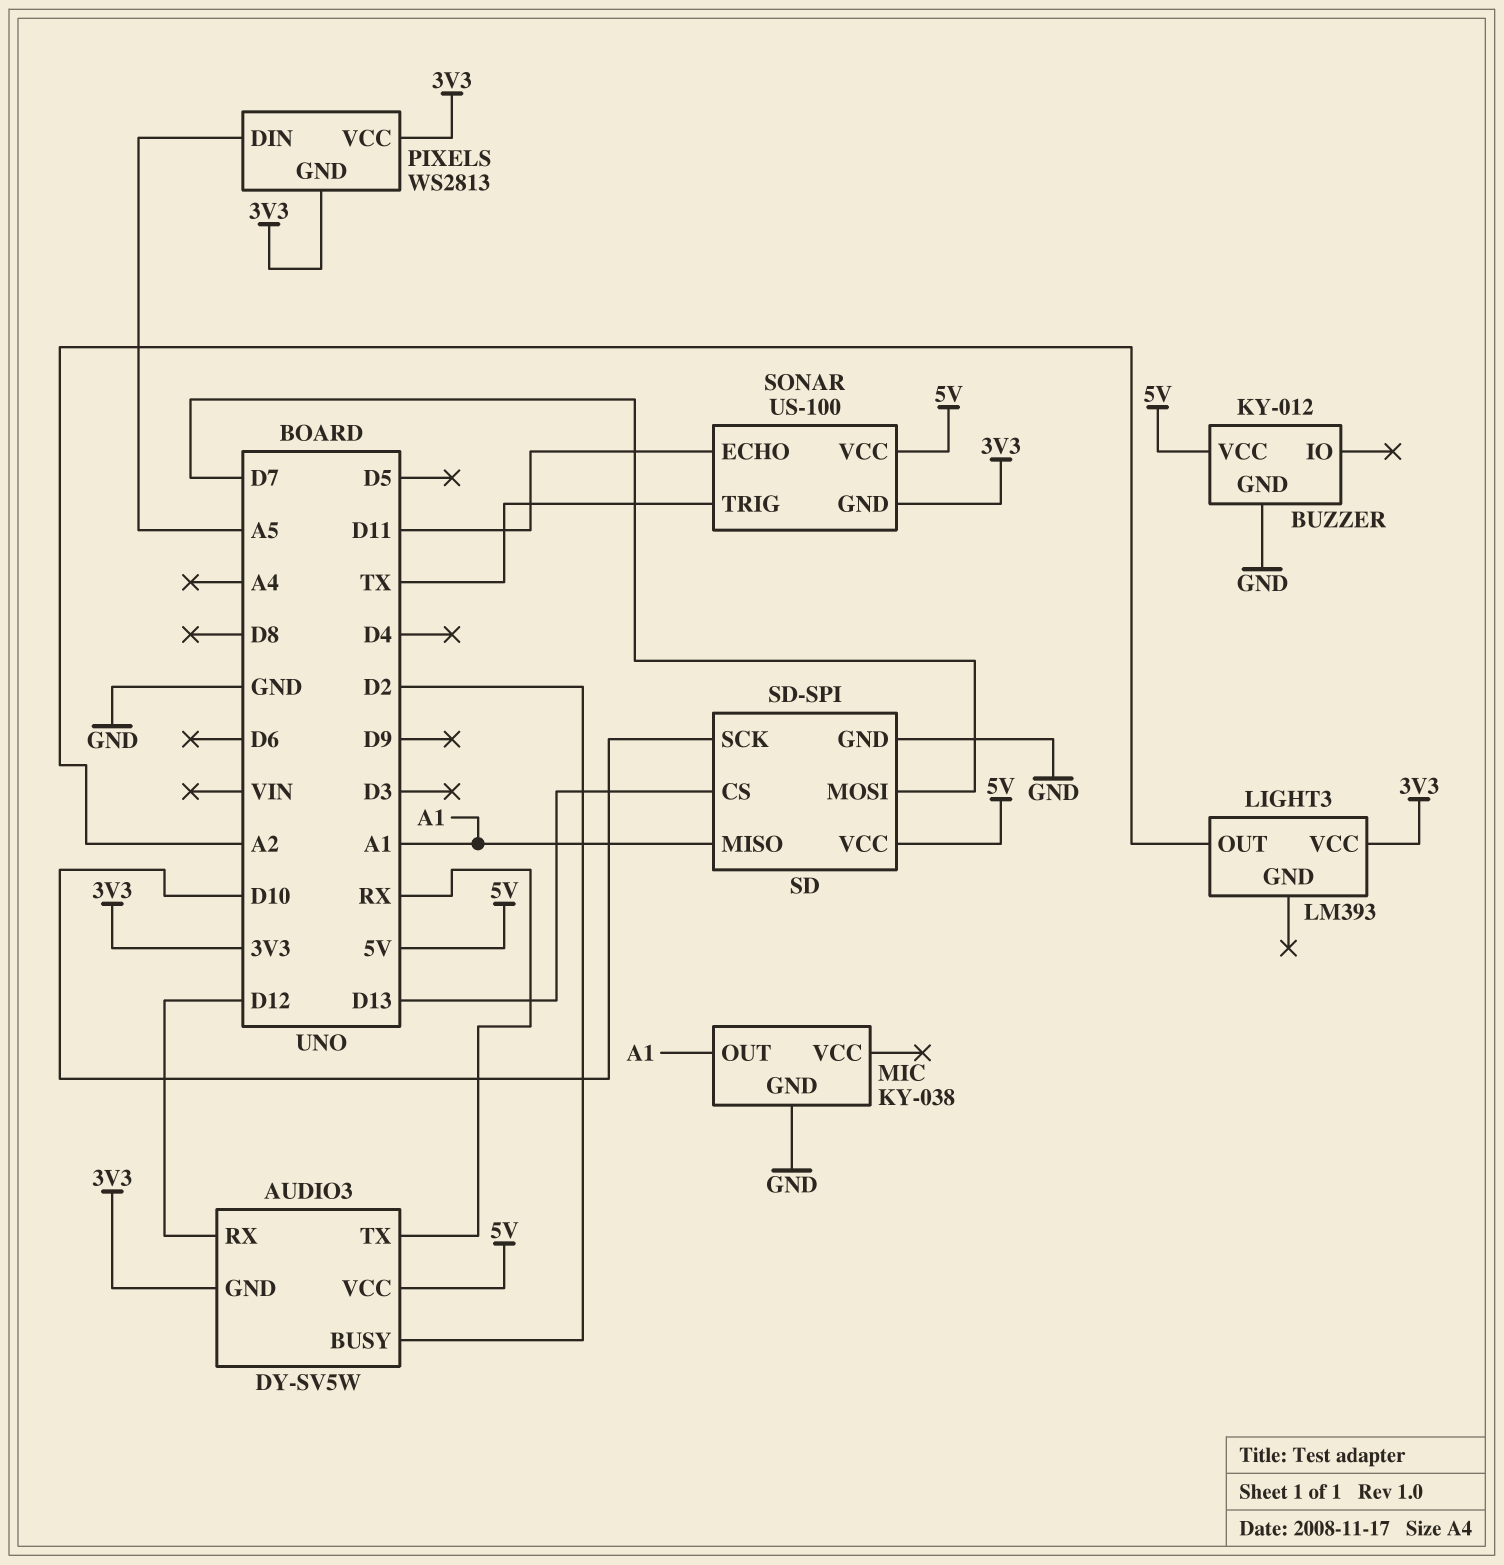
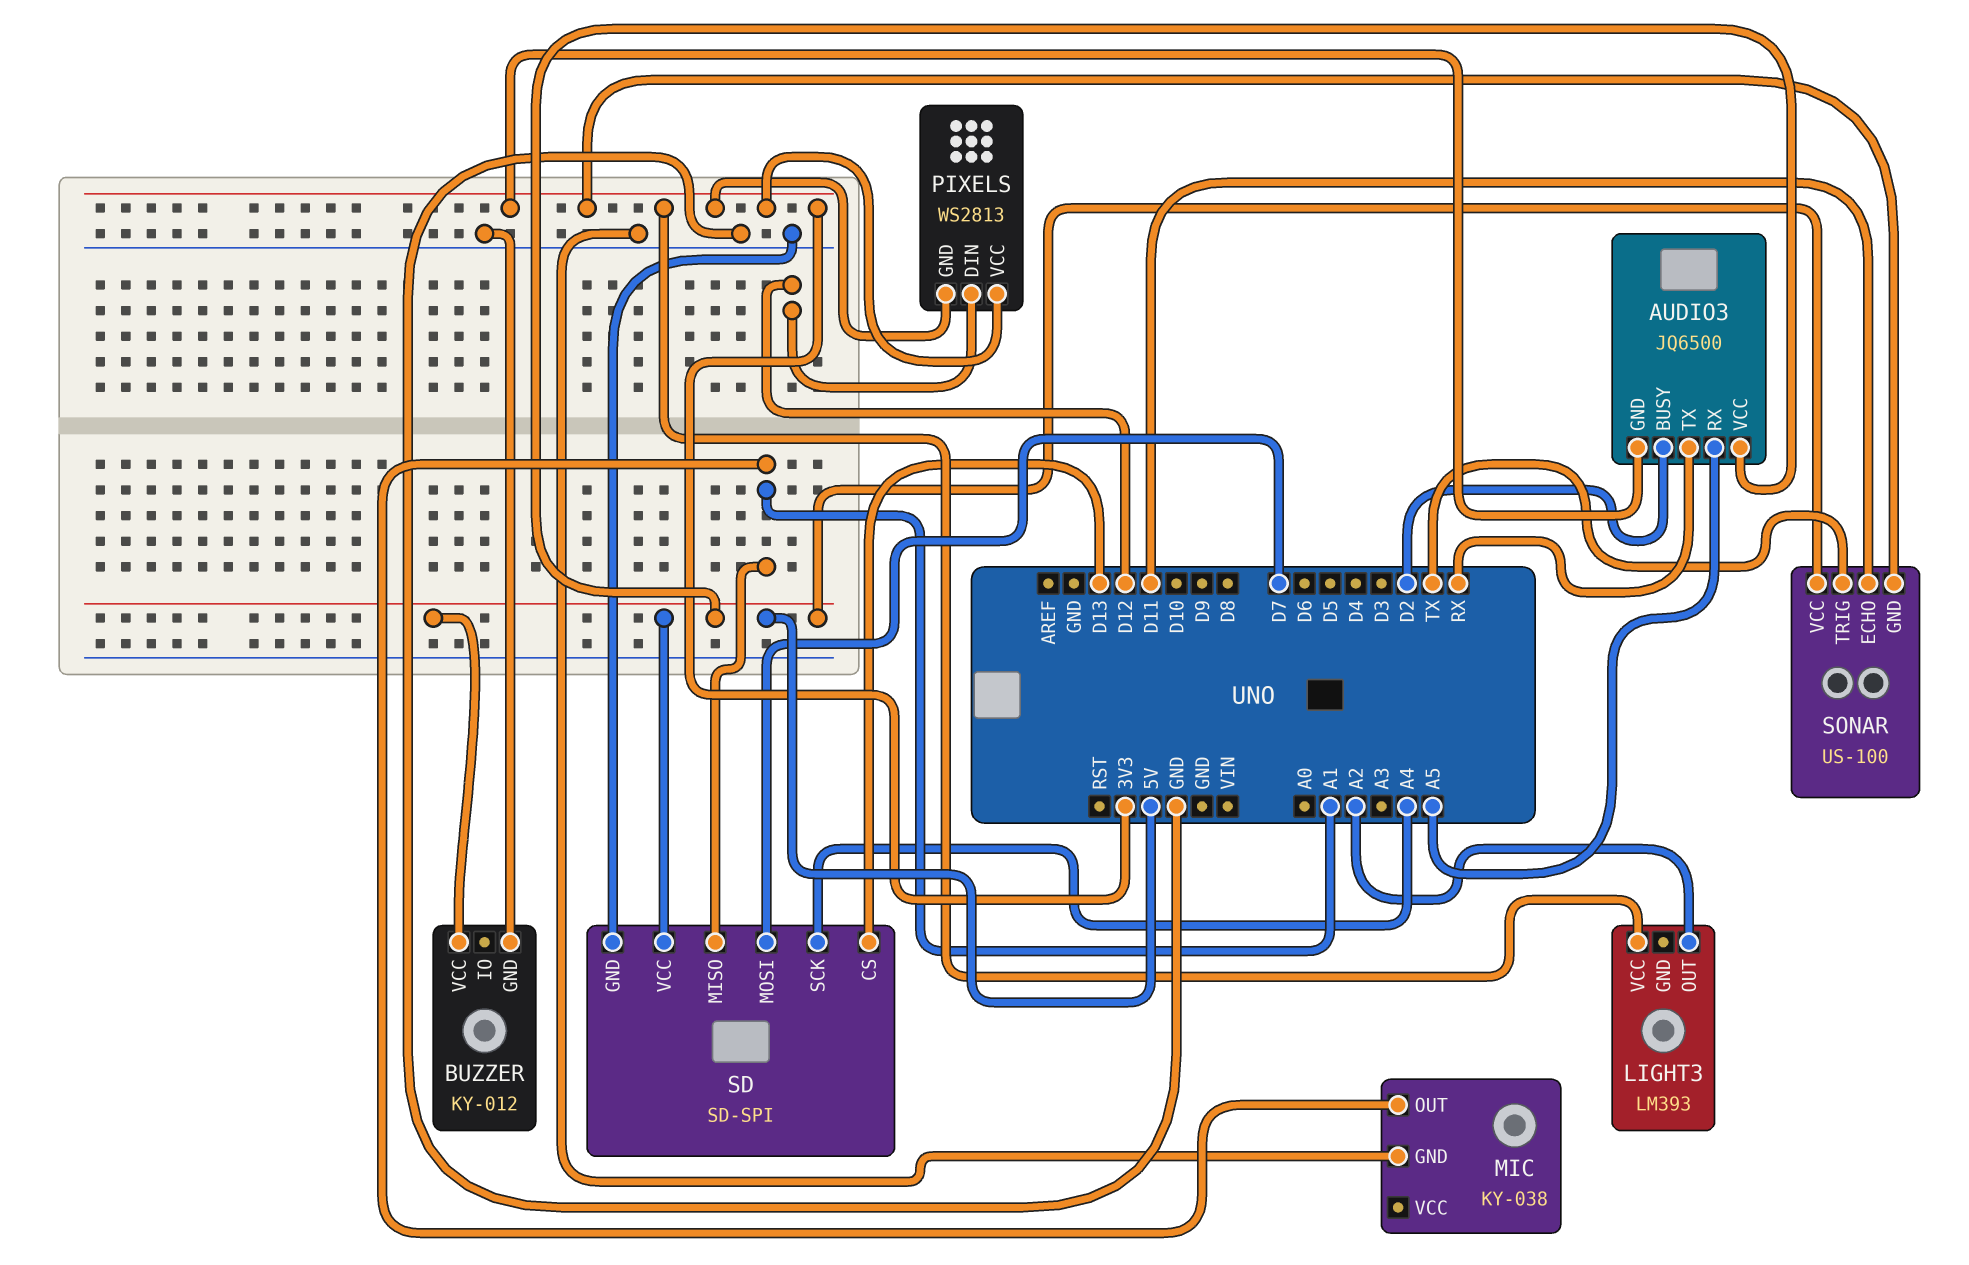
AUDIO3: DY-SV5W -> JQ6500
AUDIO3 pin RX: D12 -> A5
PIXELS pin DIN: A5 -> D12
SD pin SCK: D10 -> A4

